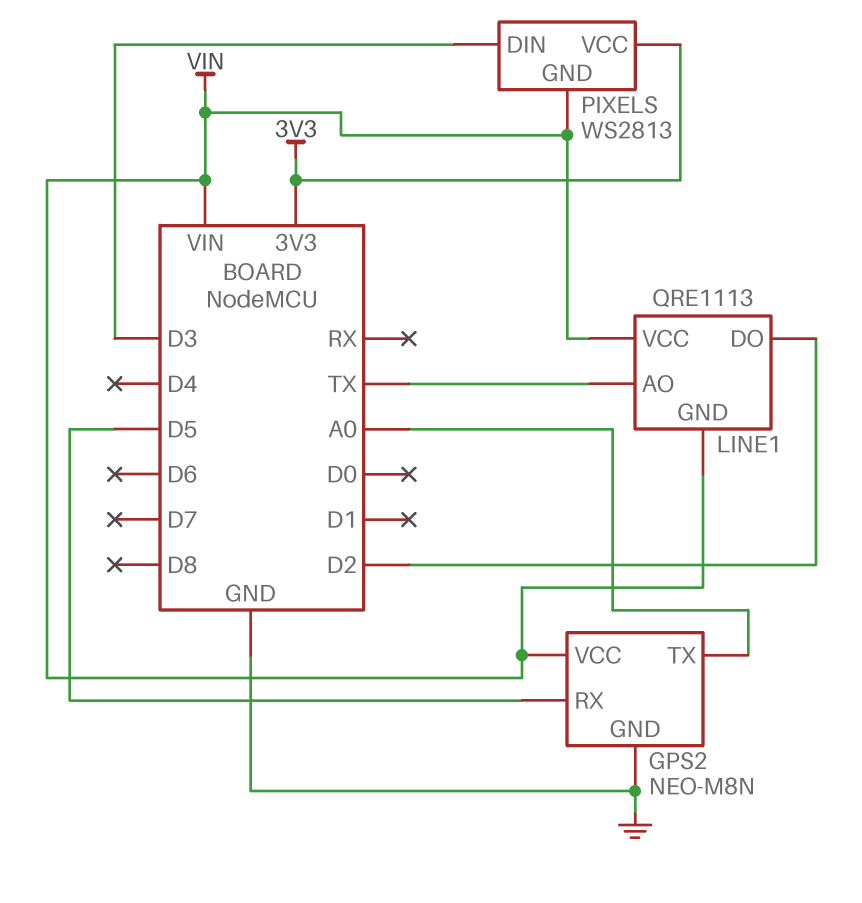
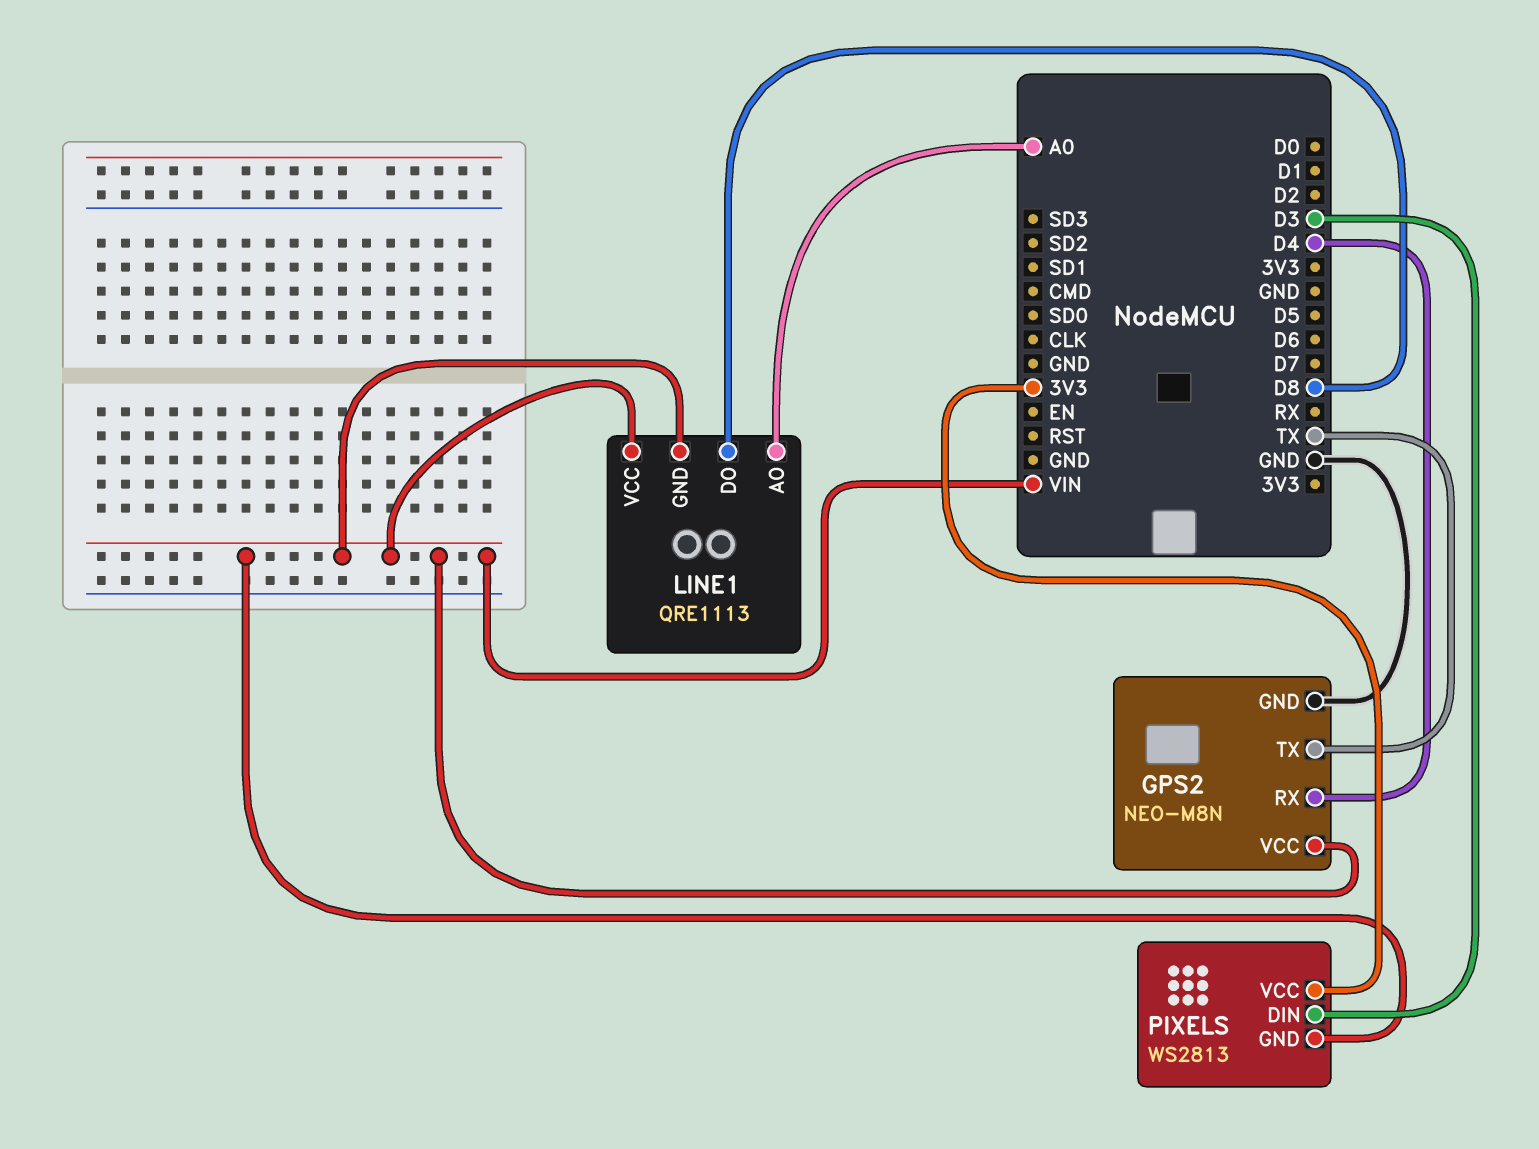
GPS2 pin RX: D5 -> D4
GPS2 pin TX: A0 -> TX
LINE1 pin AO: TX -> A0
LINE1 pin DO: D2 -> D8

